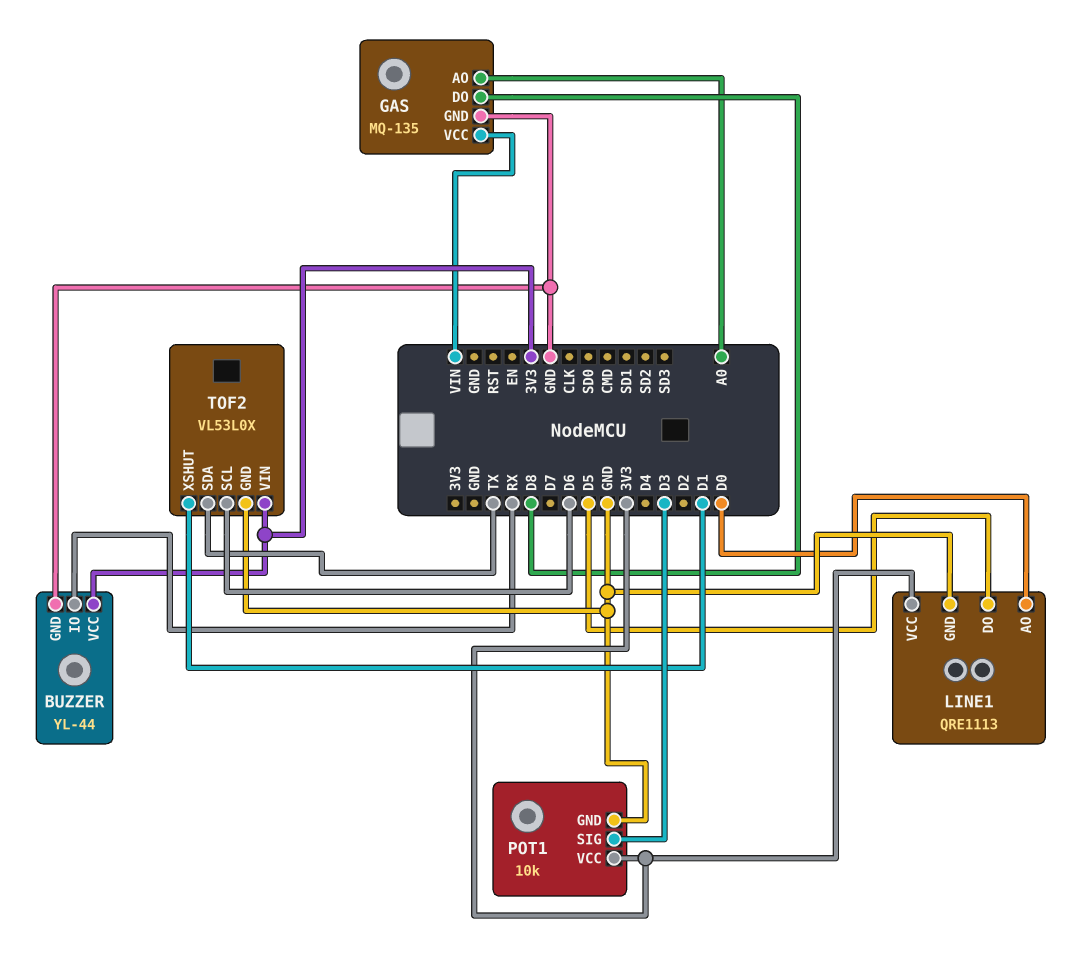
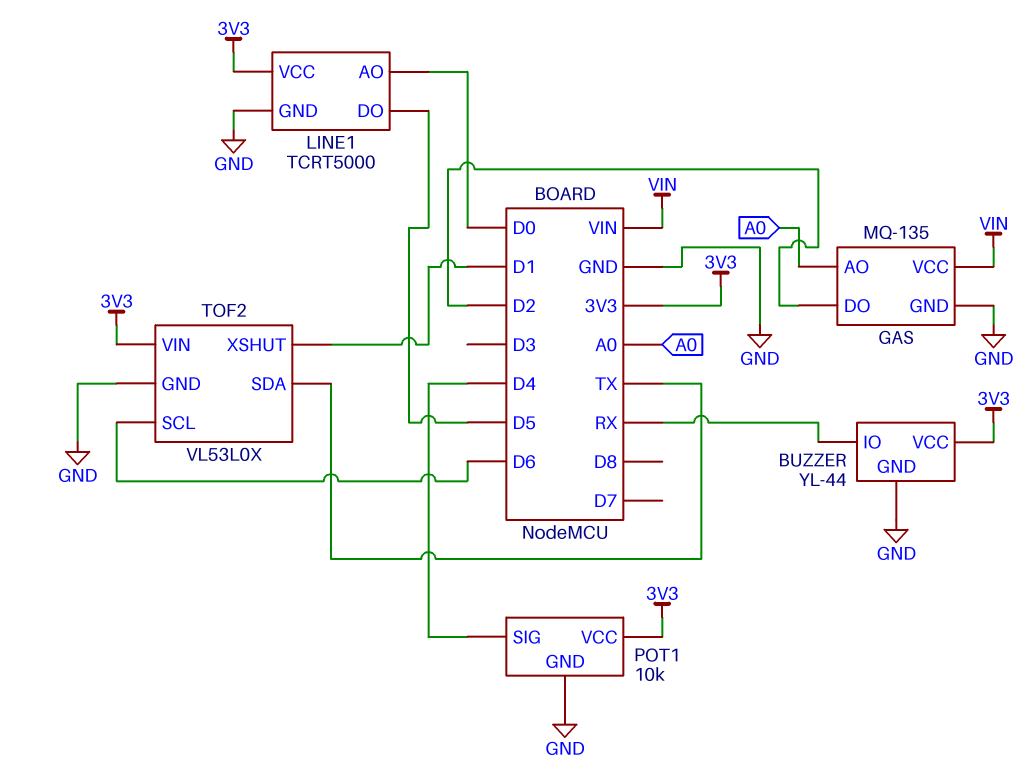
GAS pin DO: D8 -> D2
LINE1: QRE1113 -> TCRT5000
POT1 pin SIG: D3 -> D4

